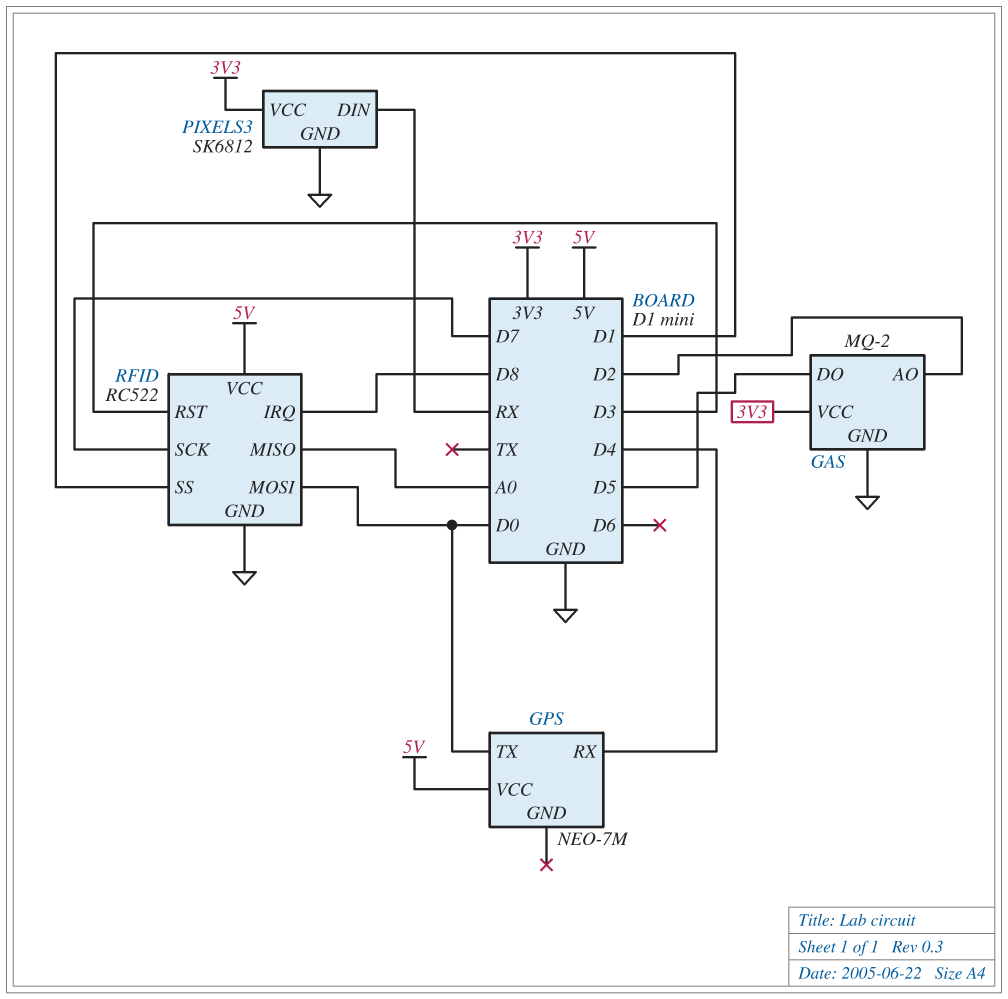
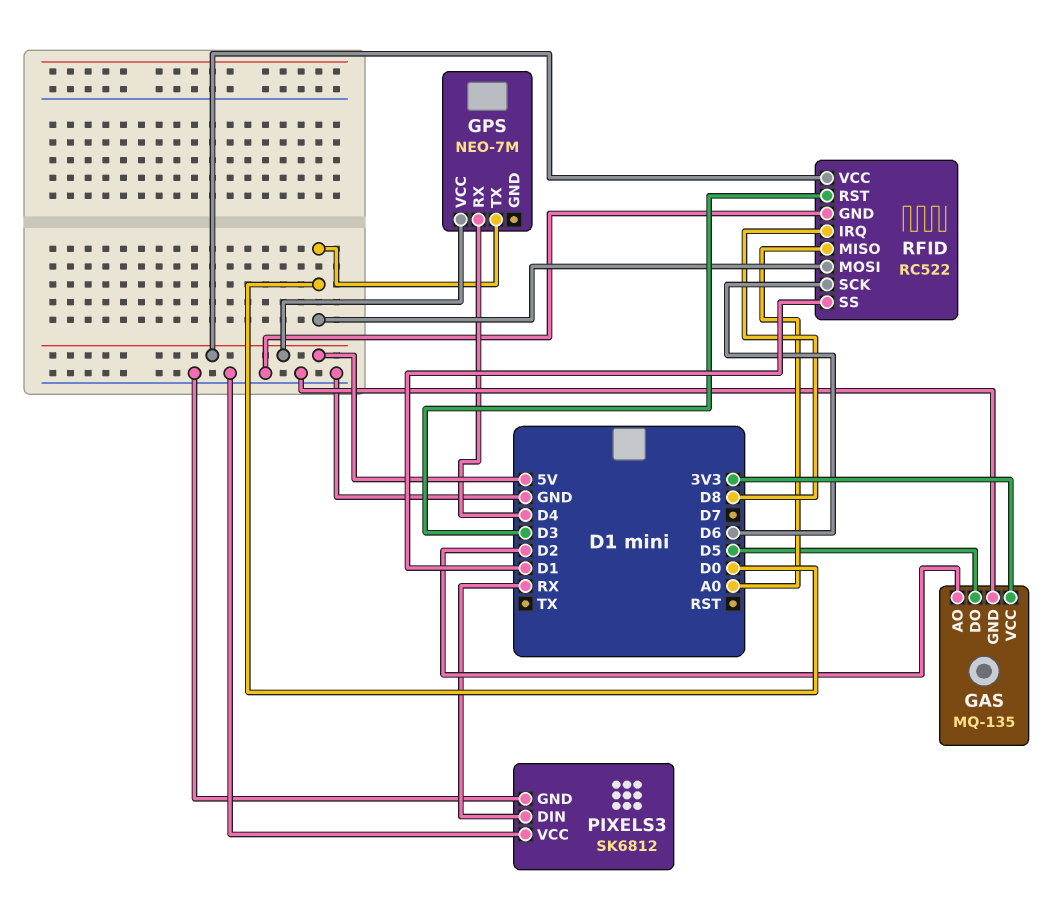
GAS: MQ-2 -> MQ-135
PIXELS3 pin VCC: 3V3 -> GND
RFID pin SCK: D7 -> D6

